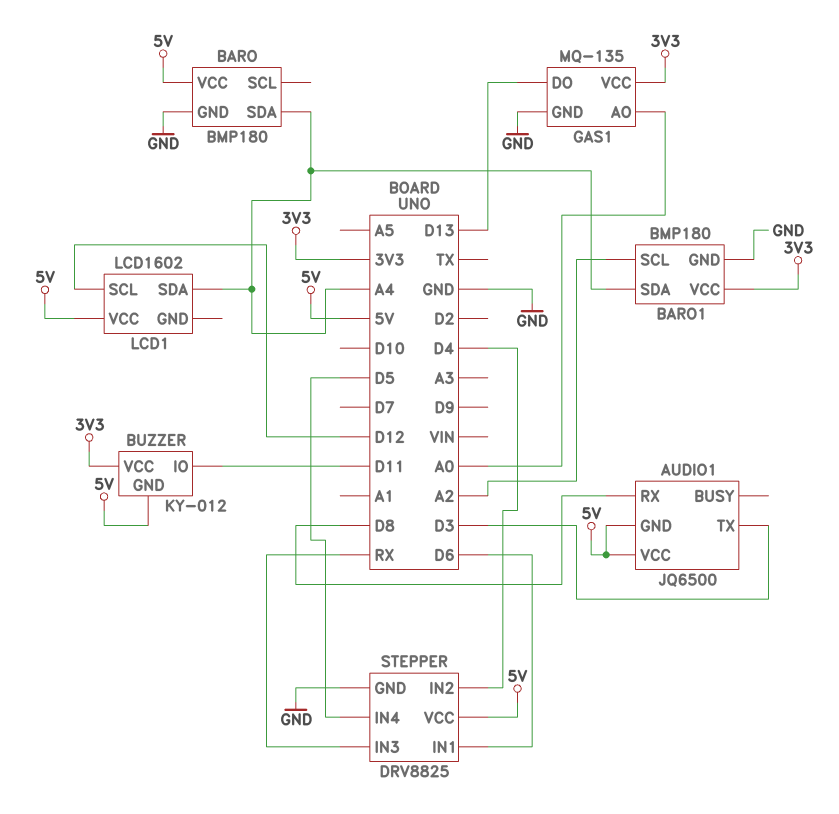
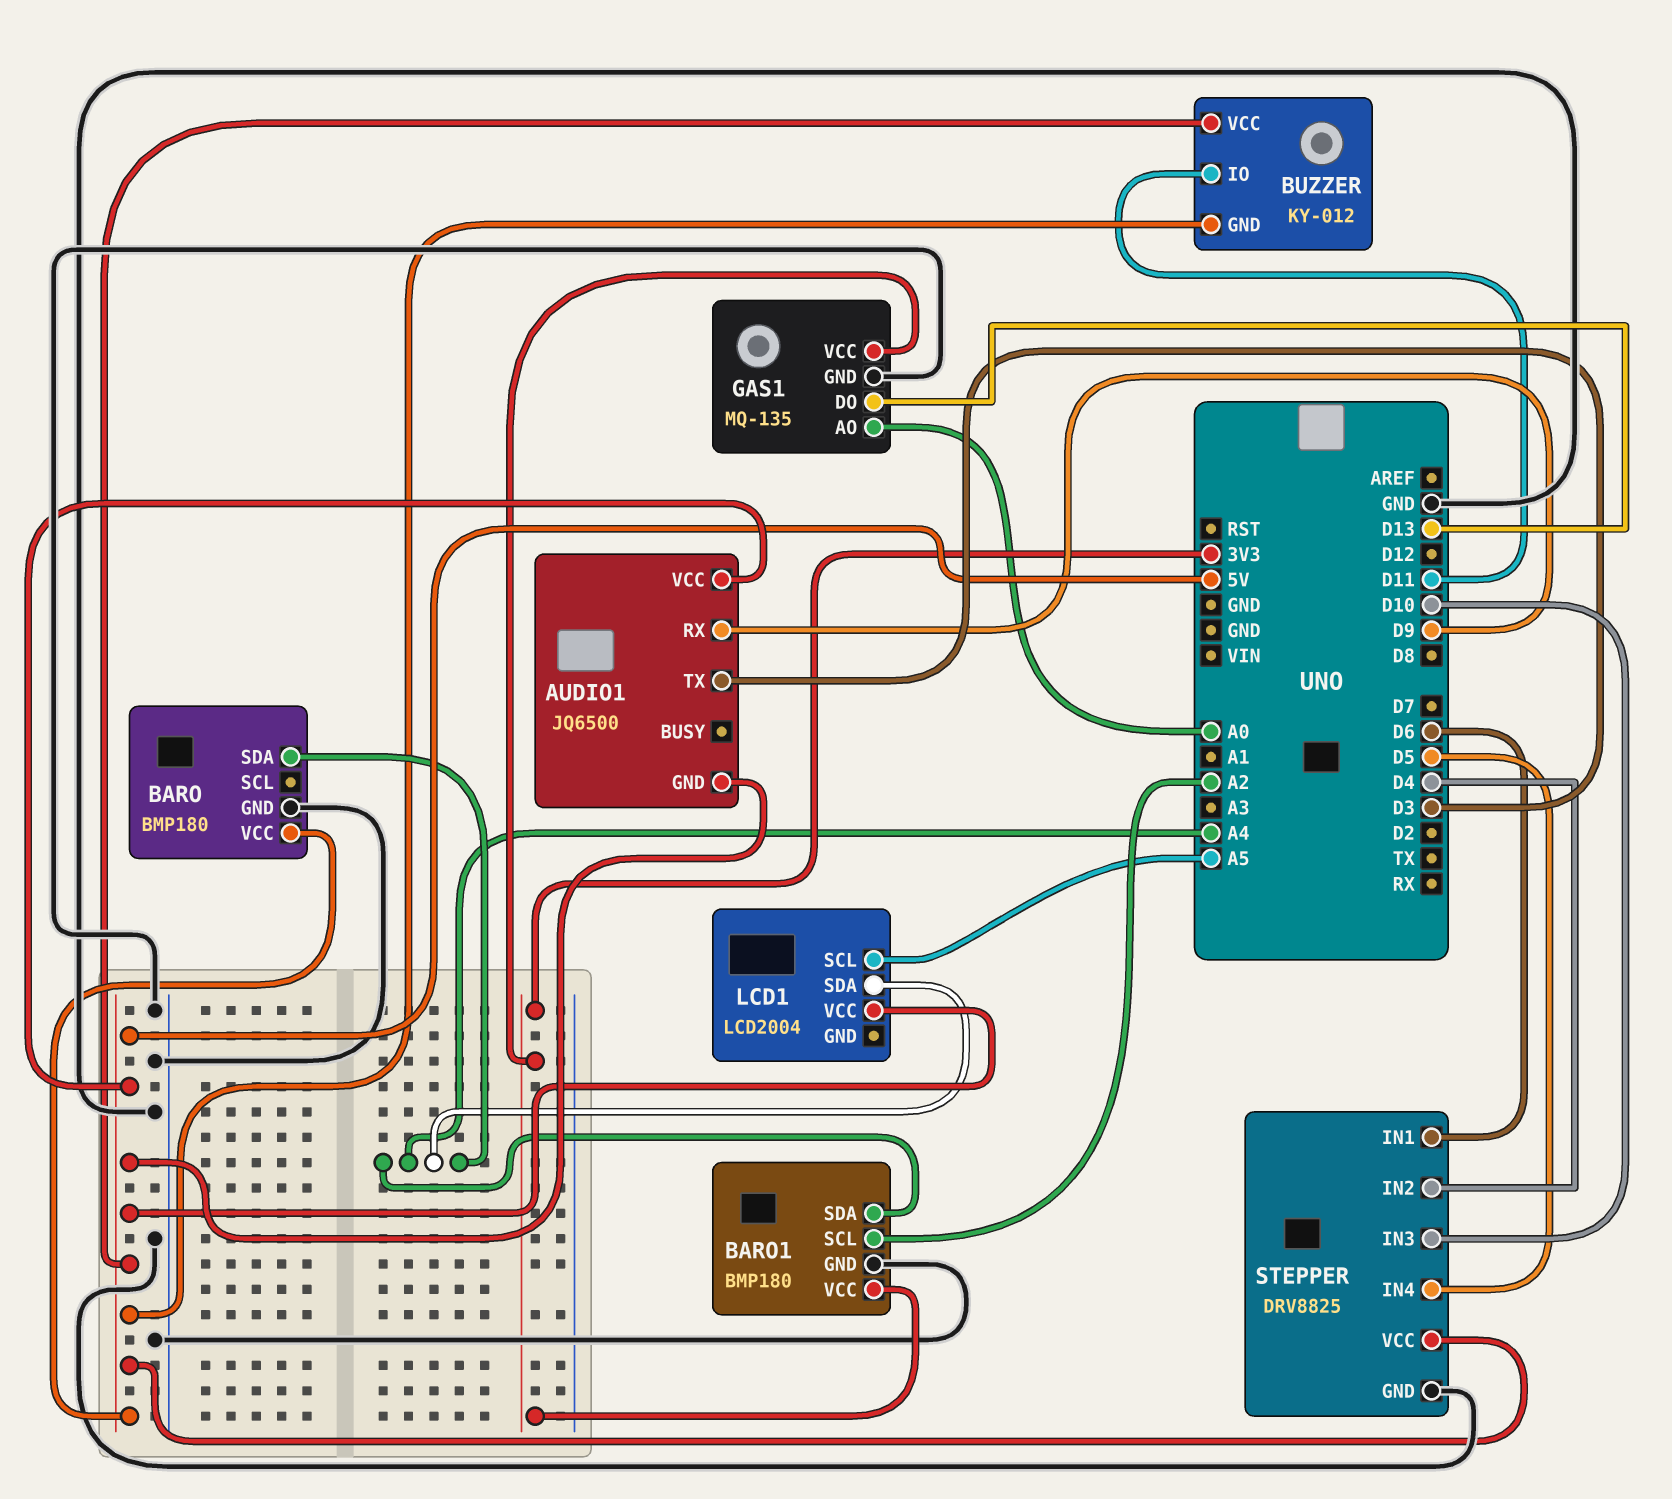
AUDIO1 pin RX: D8 -> D9
BUZZER pin VCC: 3V3 -> 5V
LCD1: LCD1602 -> LCD2004
LCD1 pin SCL: D12 -> A5
STEPPER pin IN3: RX -> D10

